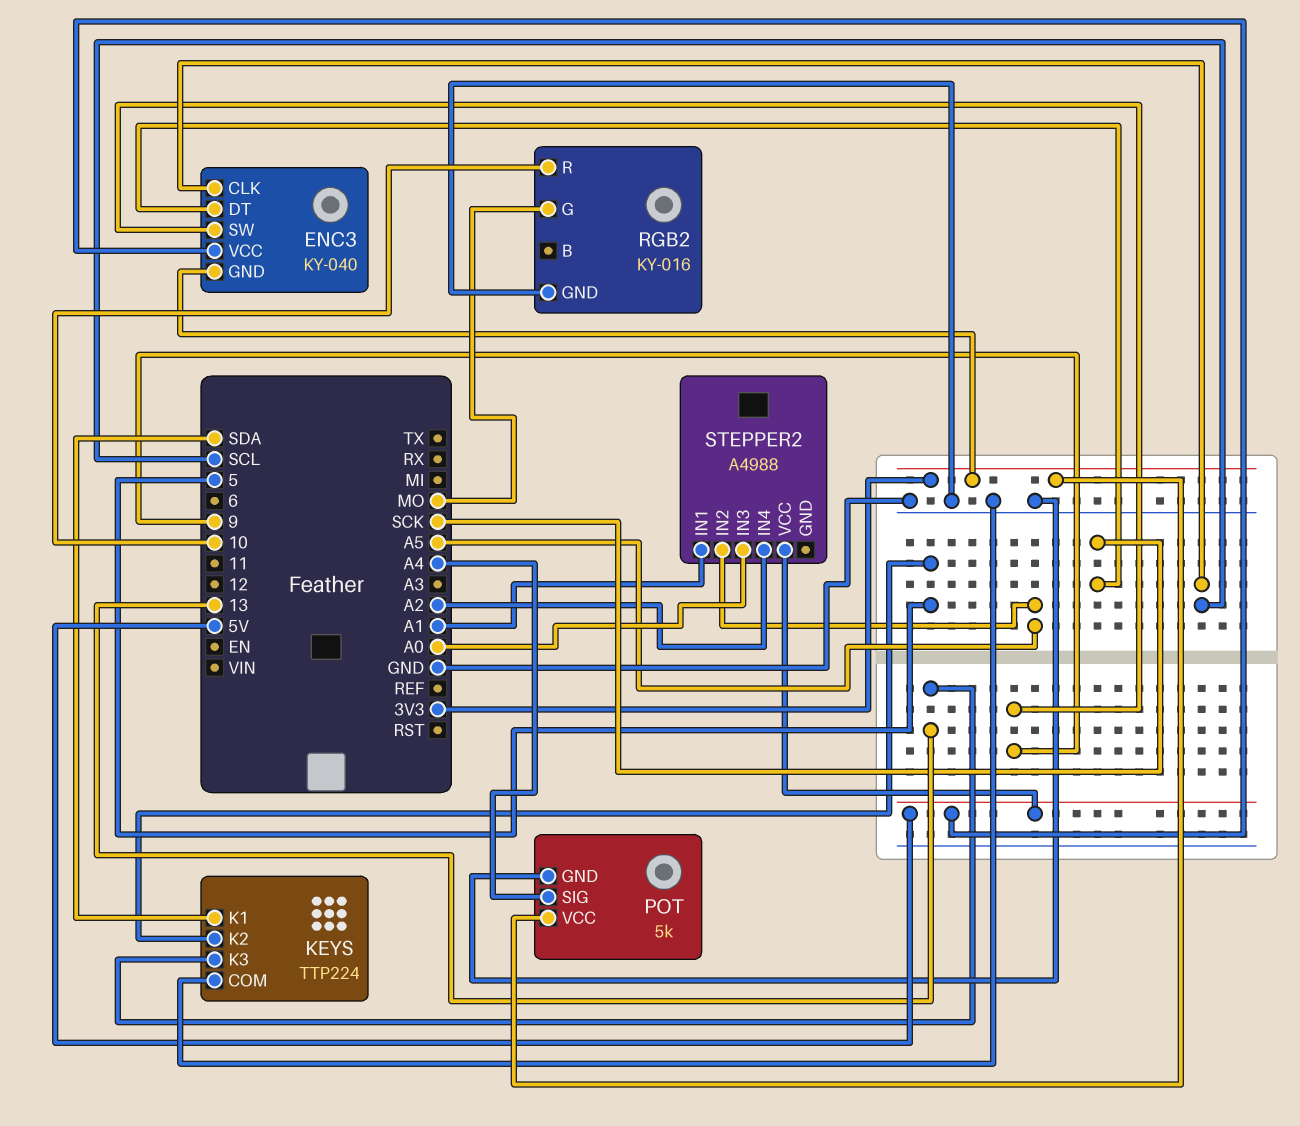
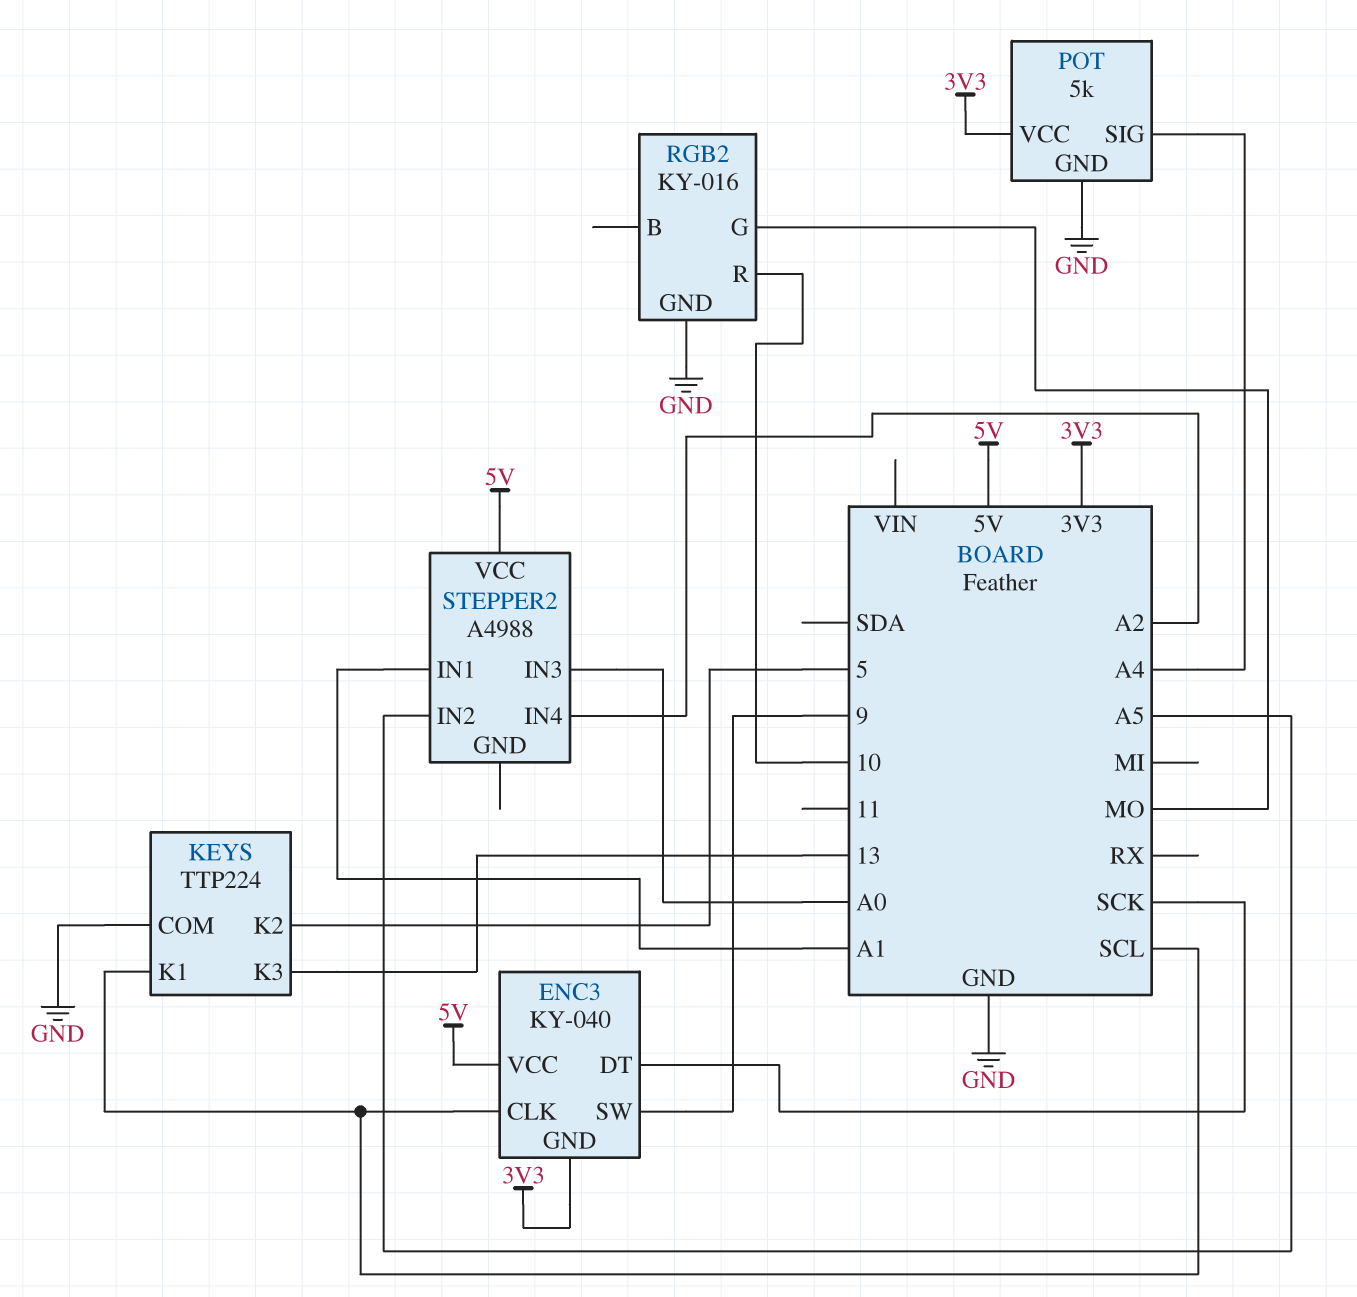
KEYS pin K1: SDA -> SCL

